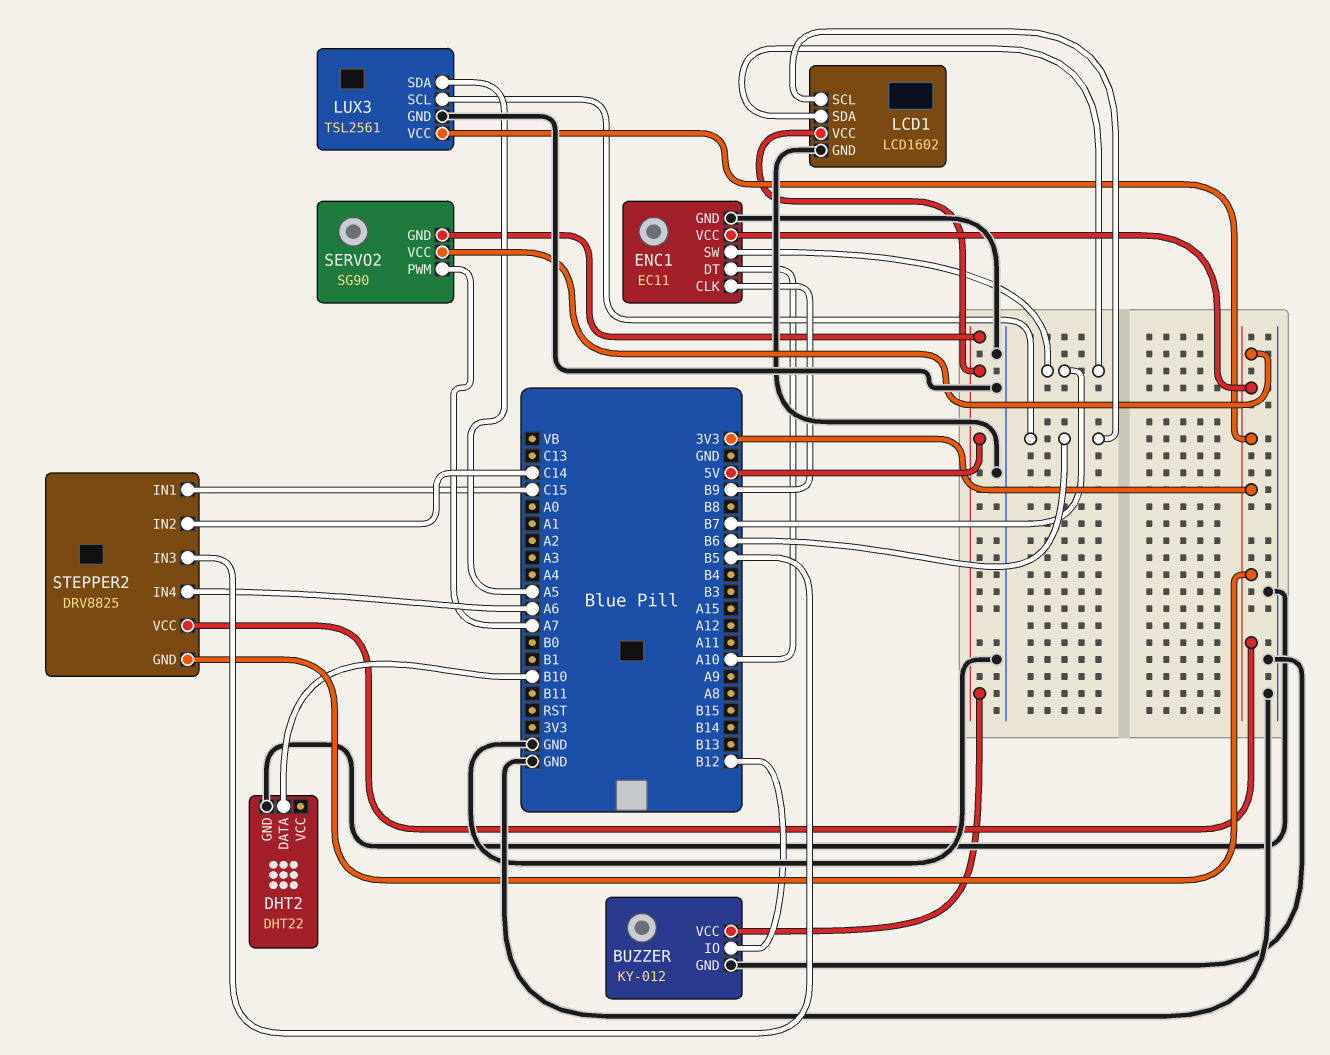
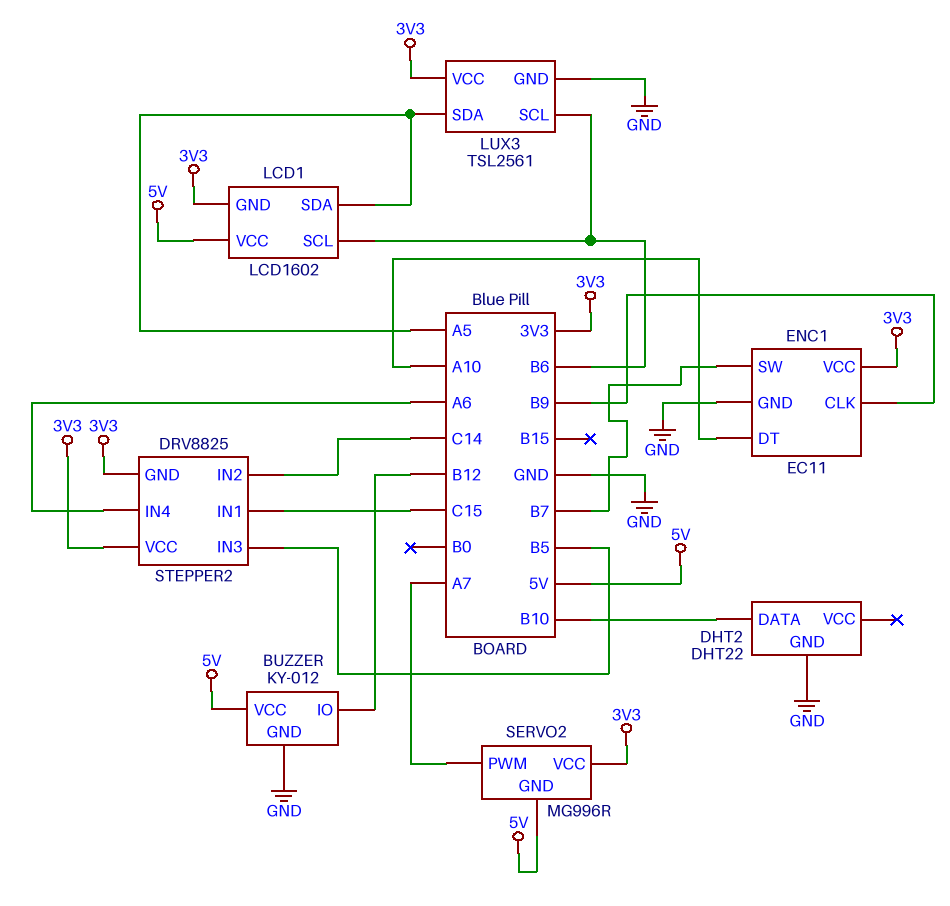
LCD1 pin GND: GND -> 3V3
LCD1 pin SDA: B7 -> A5
SERVO2: SG90 -> MG996R

